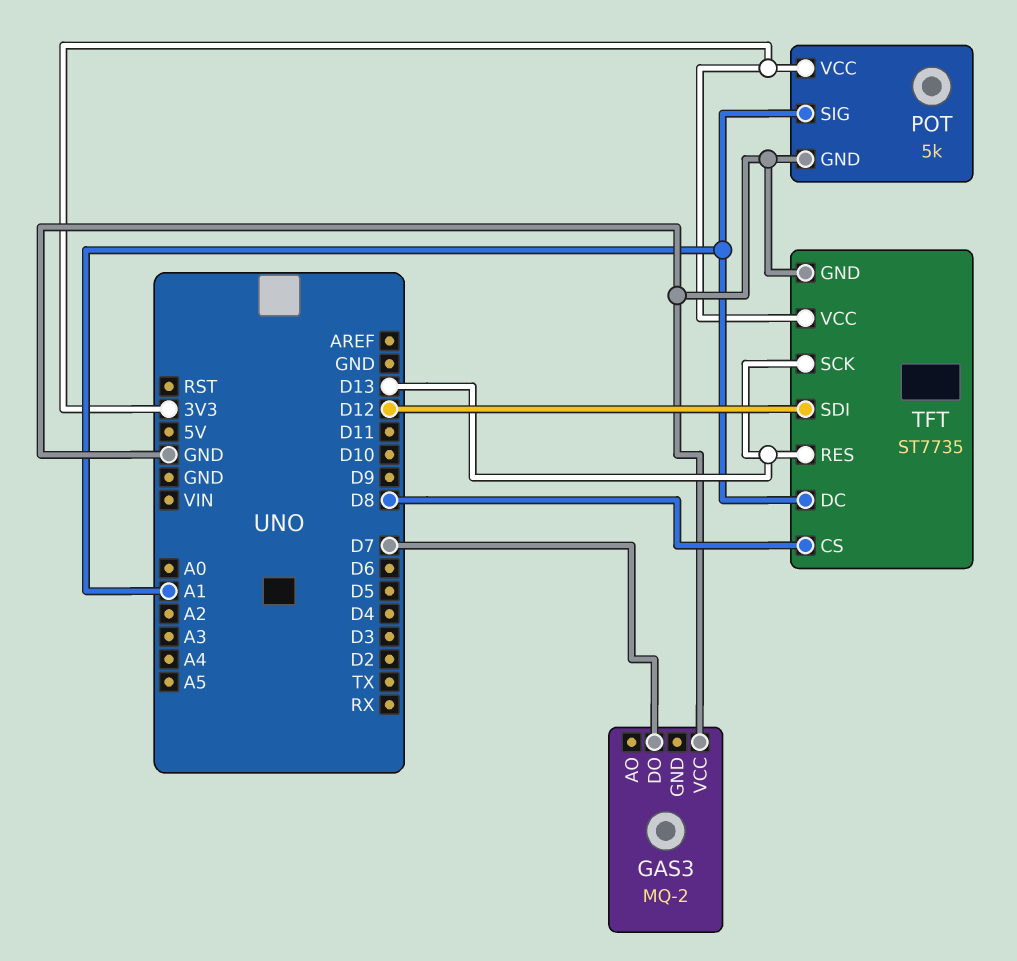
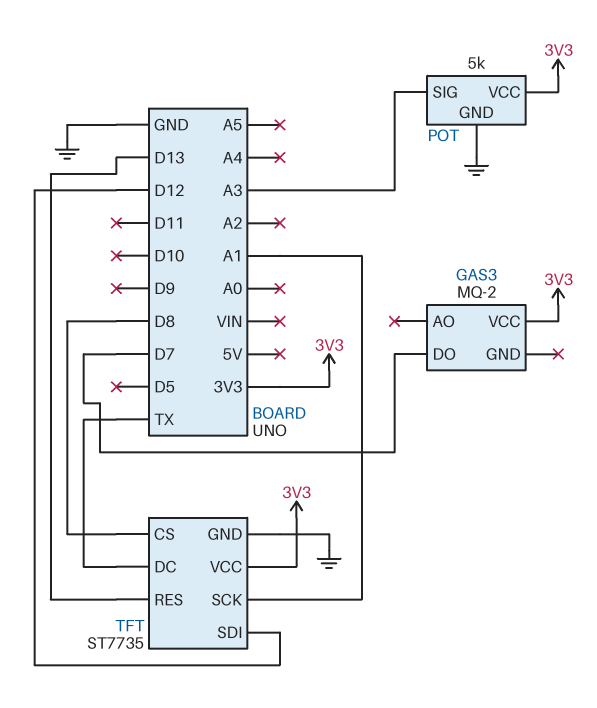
GAS3 pin VCC: GND -> 3V3
POT pin SIG: A1 -> A3
TFT pin DC: A1 -> TX
TFT pin SCK: D13 -> A1

